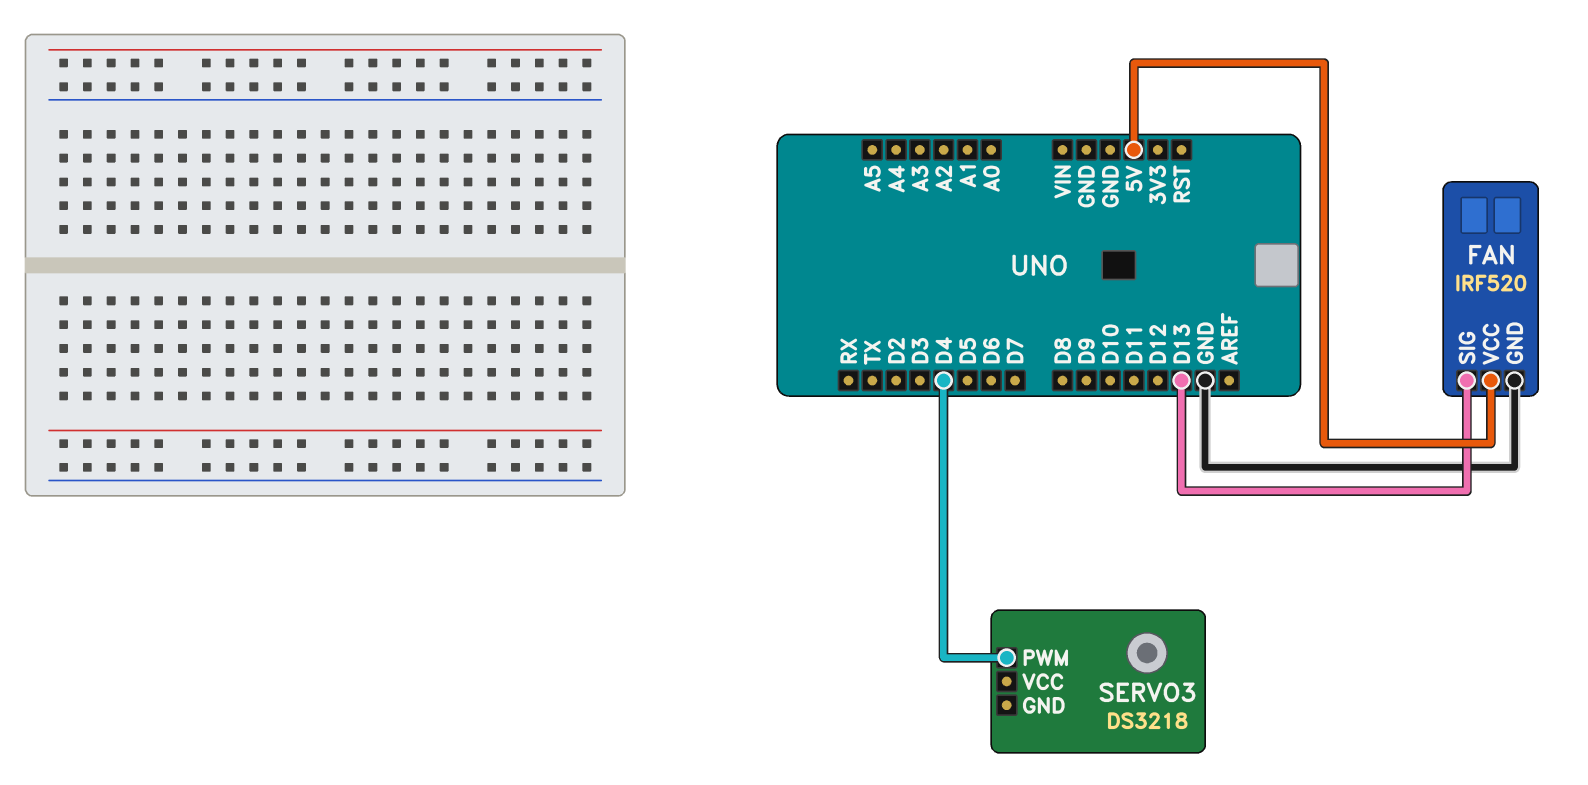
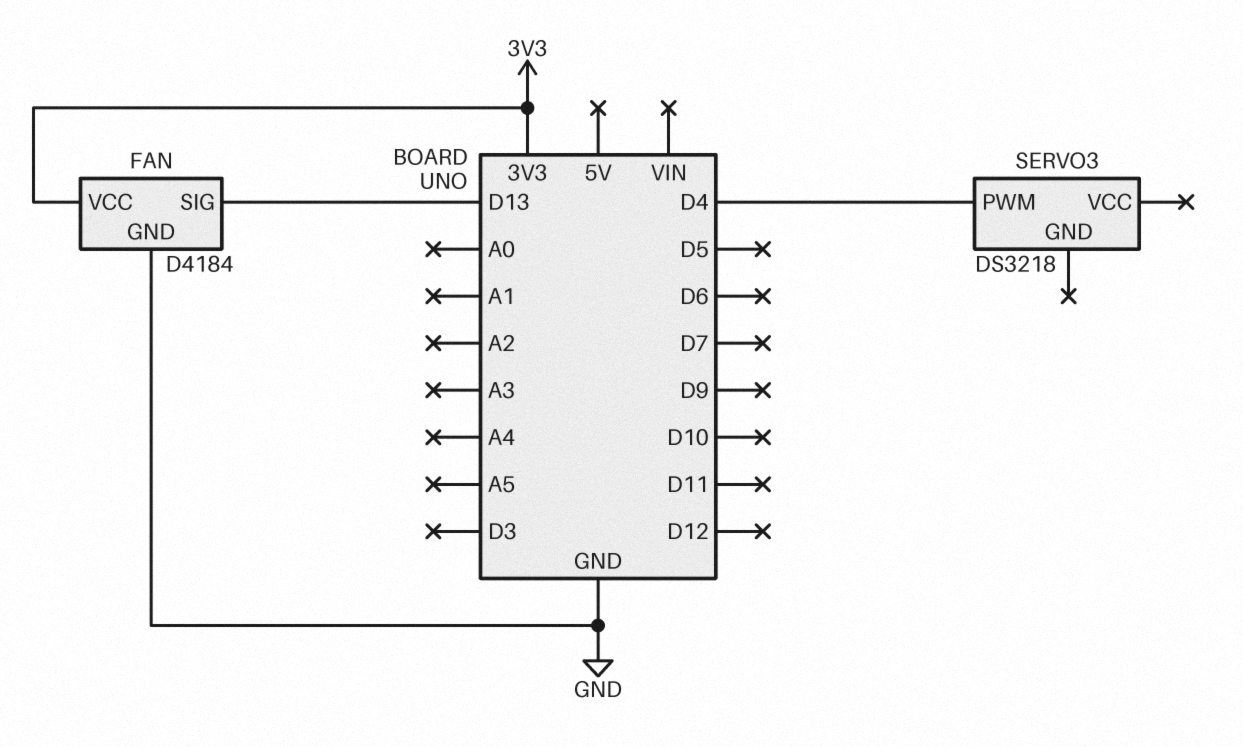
FAN: IRF520 -> D4184
FAN pin VCC: 5V -> 3V3

